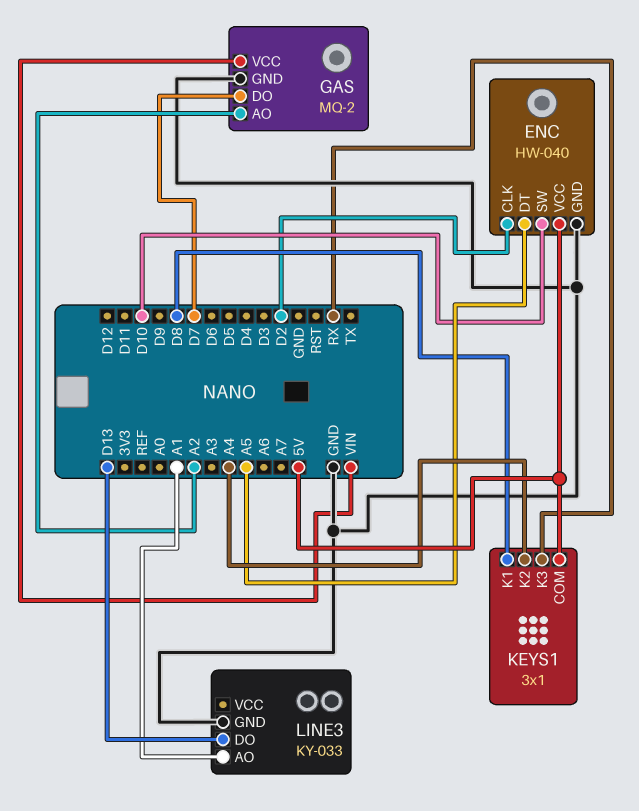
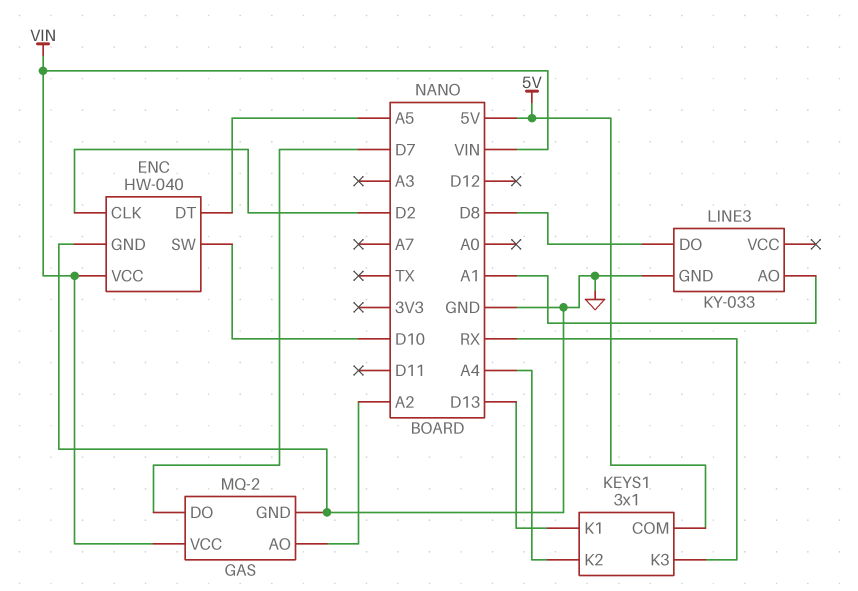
ENC pin VCC: 5V -> VIN
KEYS1 pin K1: D8 -> D13
LINE3 pin DO: D13 -> D8

